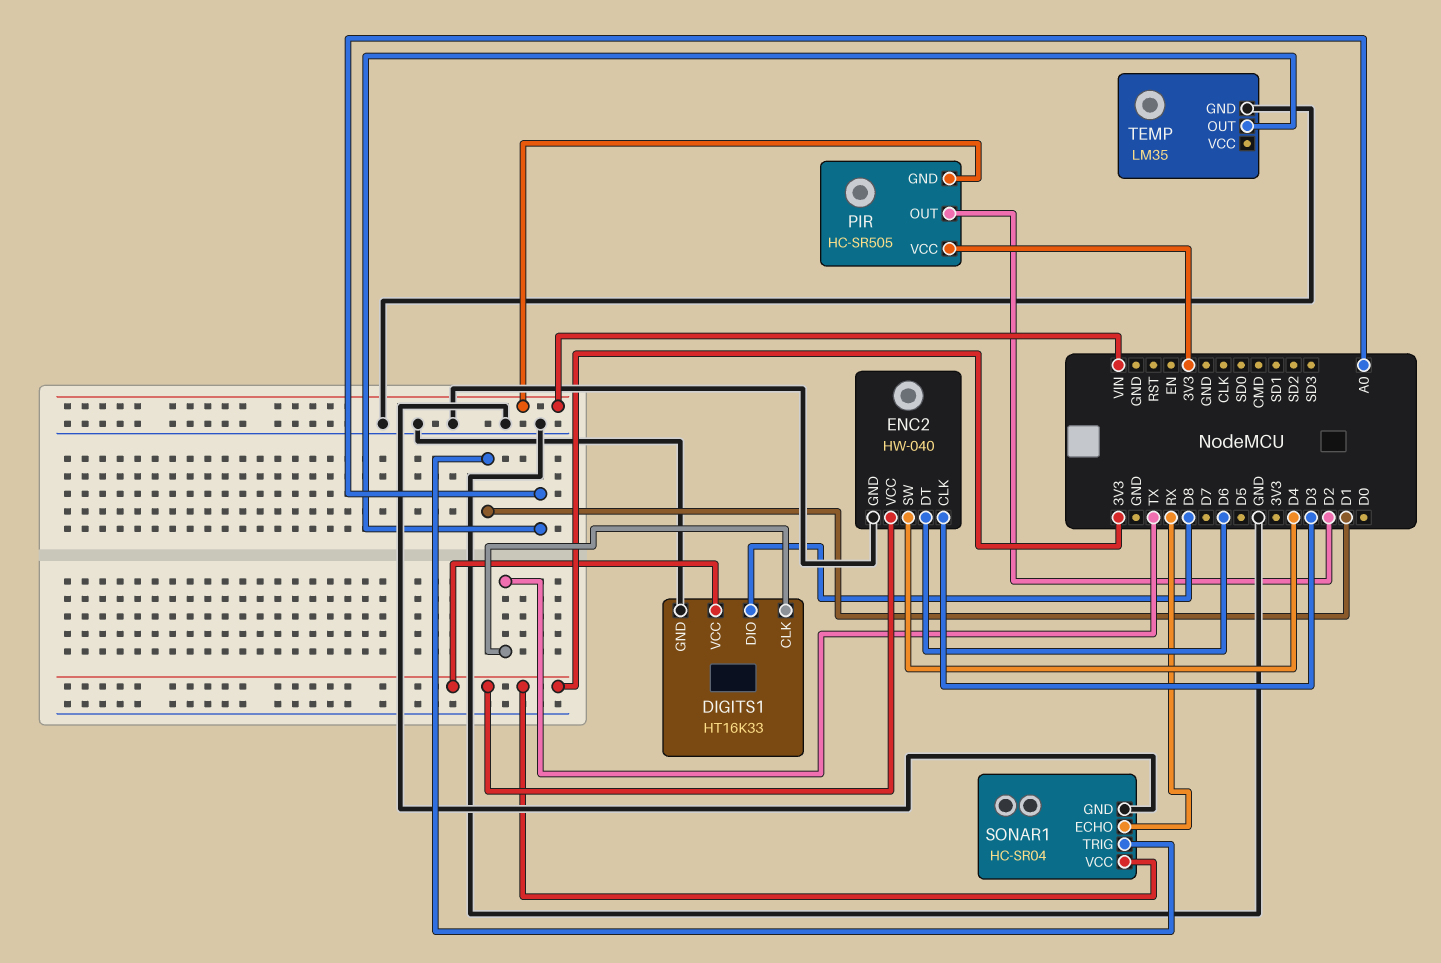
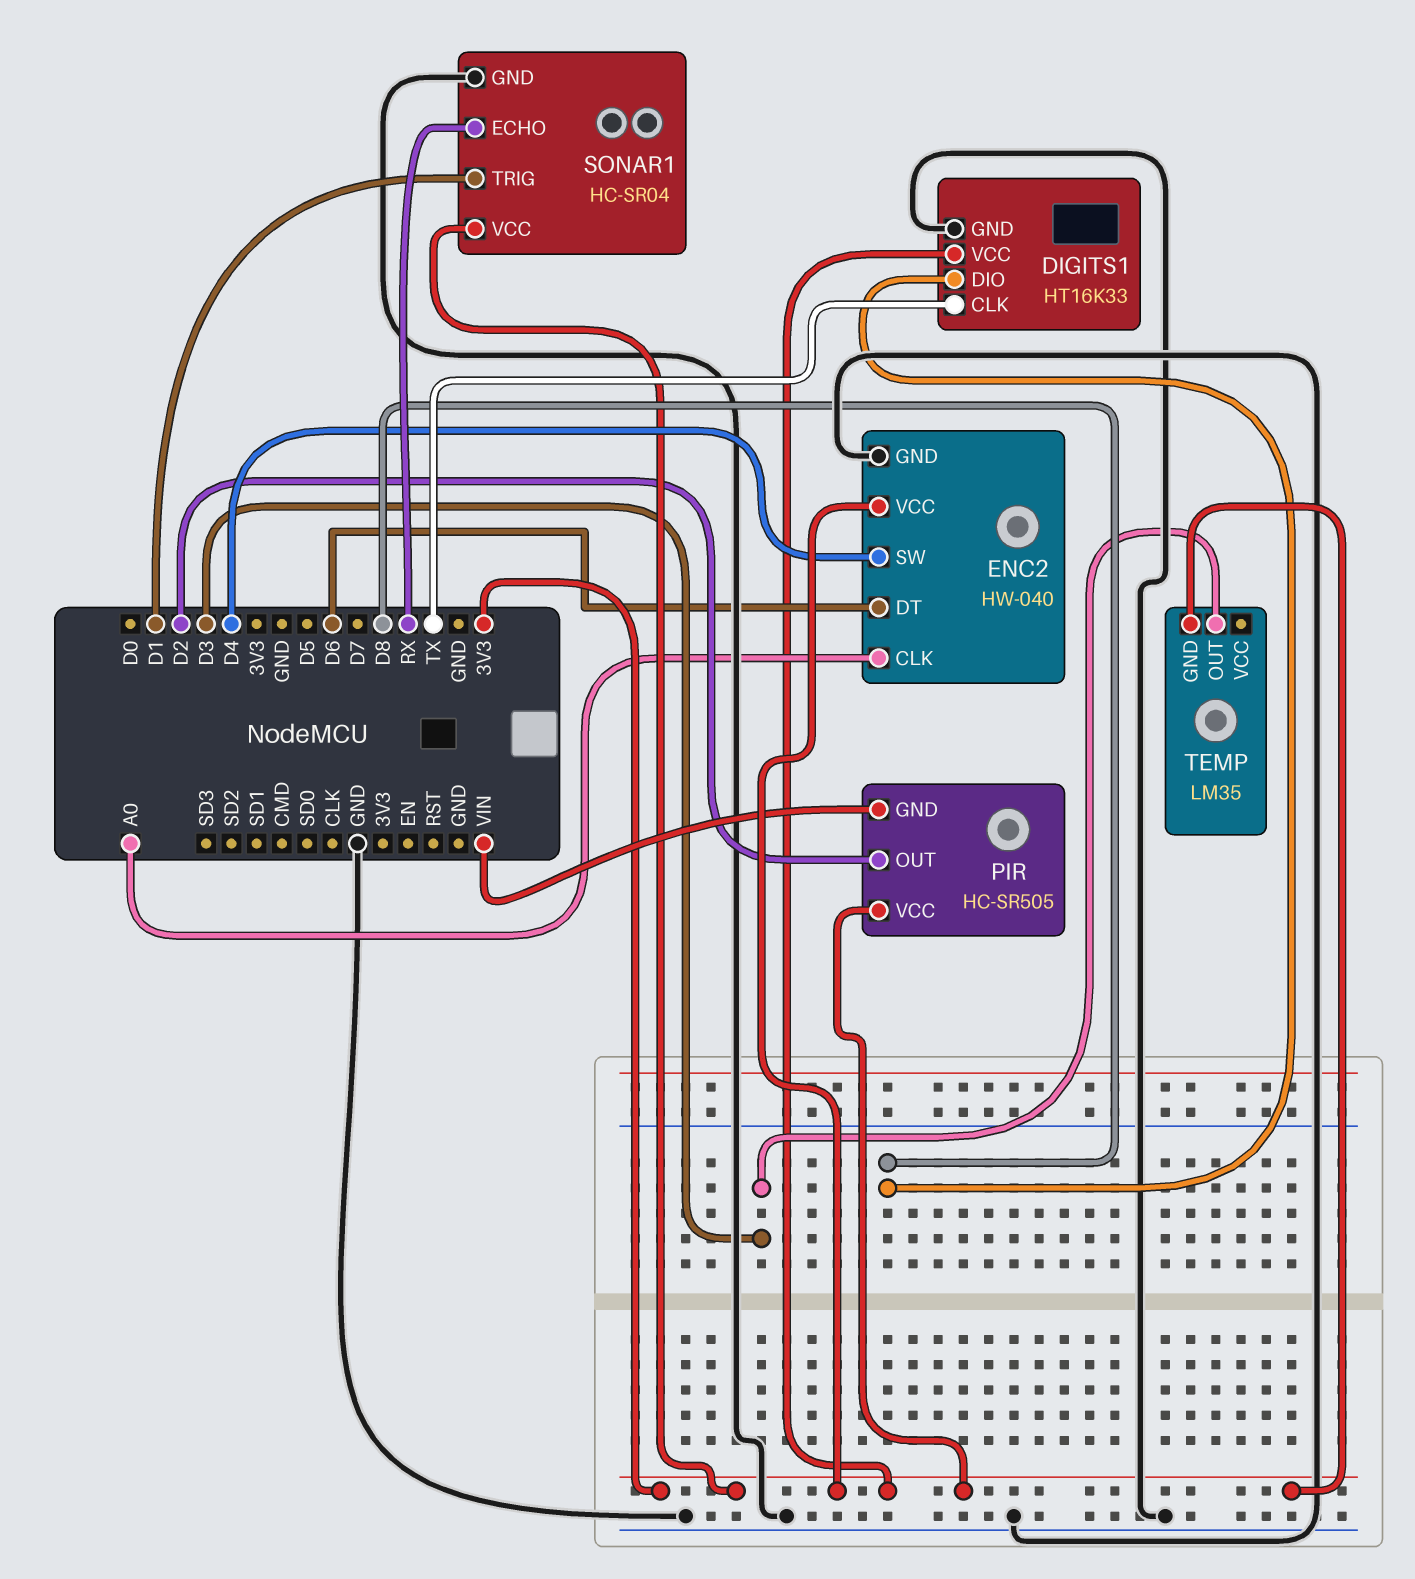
ENC2 pin CLK: D3 -> A0
TEMP pin GND: GND -> 3V3
TEMP pin OUT: A0 -> D3

